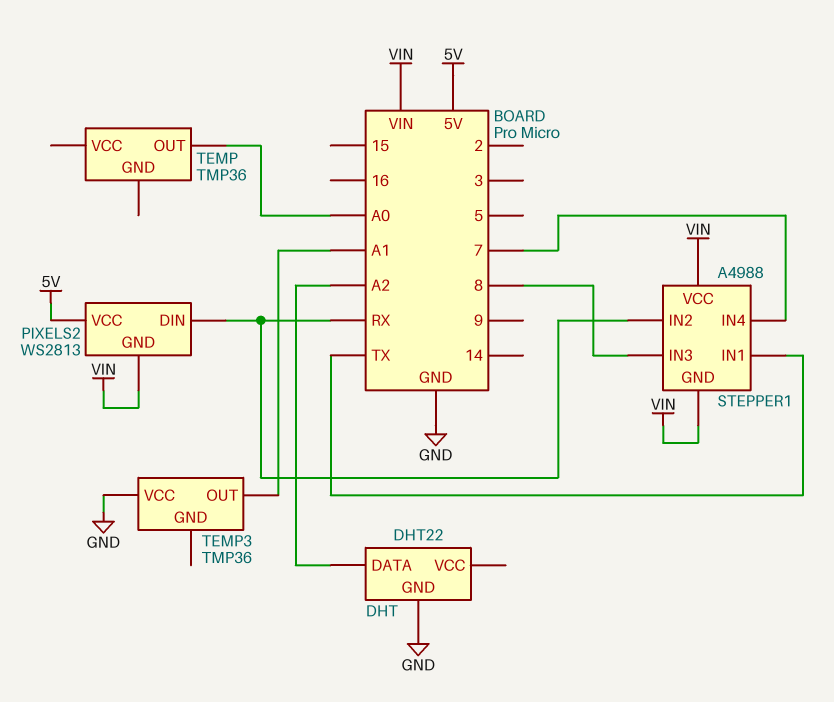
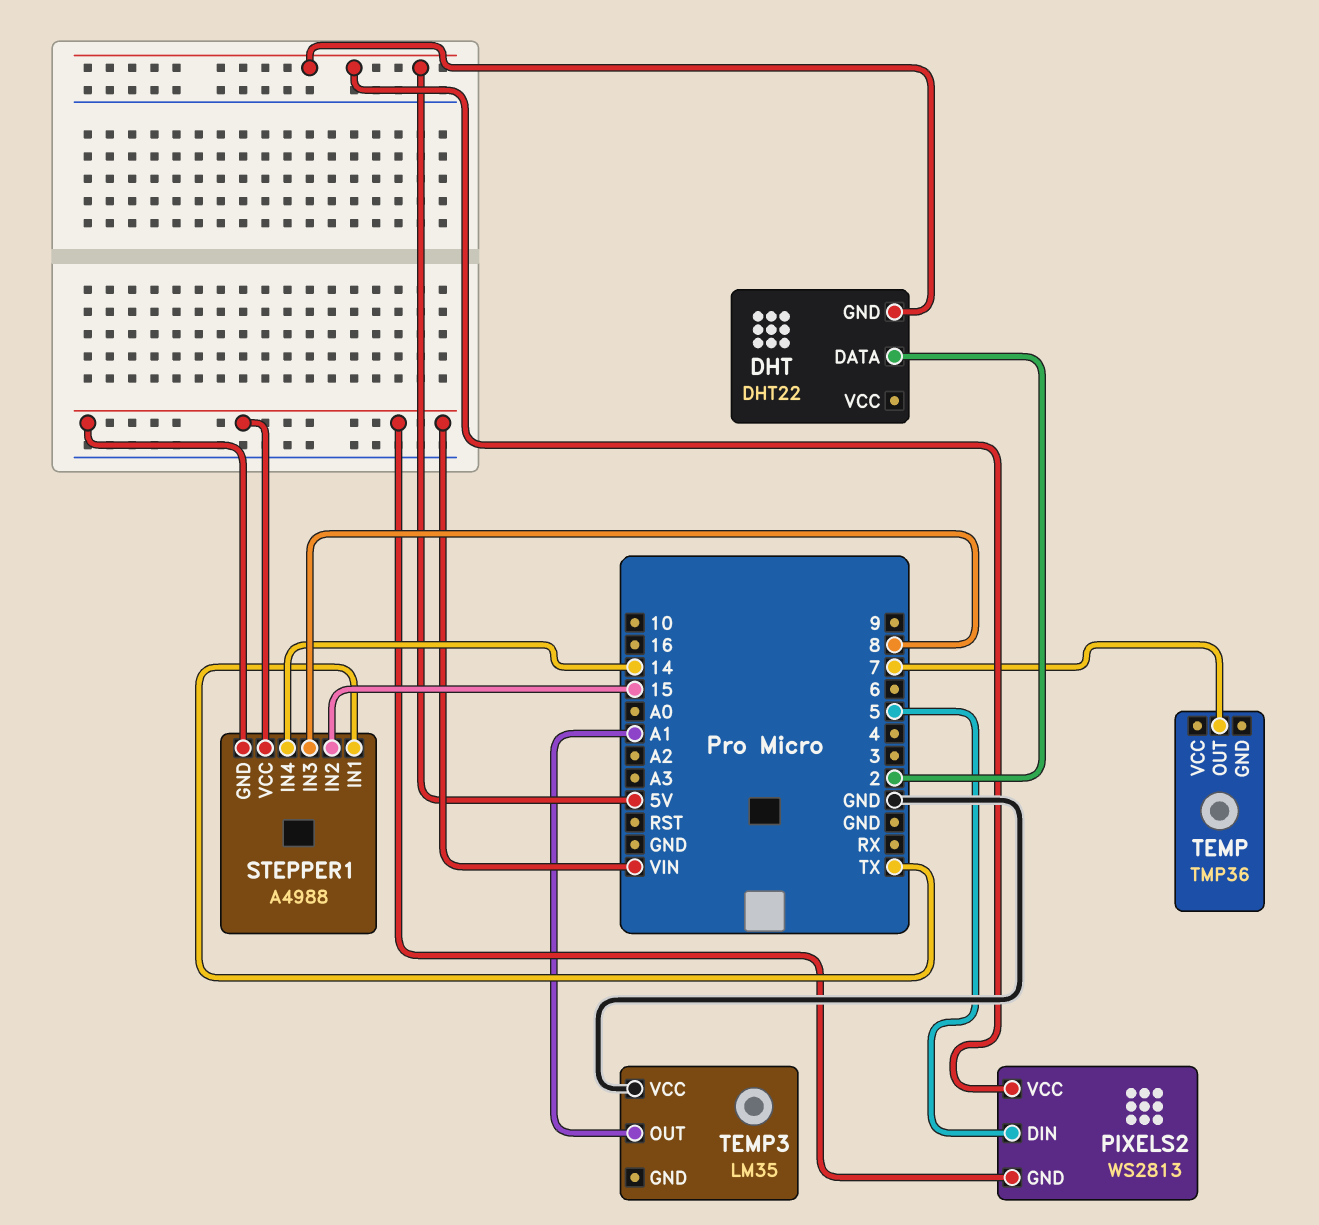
DHT pin DATA: A2 -> 2
DHT pin GND: GND -> 5V
PIXELS2 pin DIN: RX -> 5
STEPPER1 pin IN2: RX -> 15
STEPPER1 pin IN4: 7 -> 14
TEMP pin OUT: A0 -> 7
TEMP3: TMP36 -> LM35

